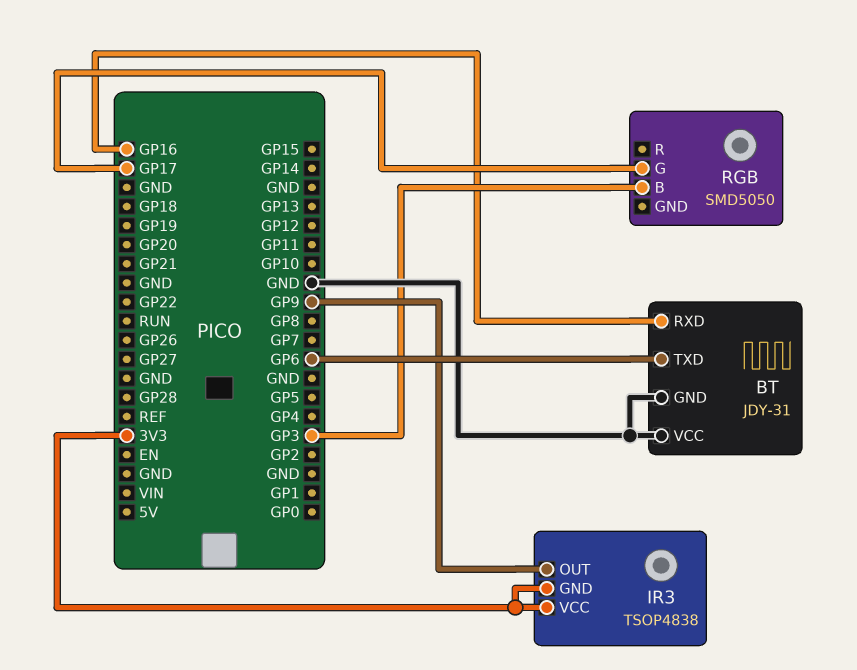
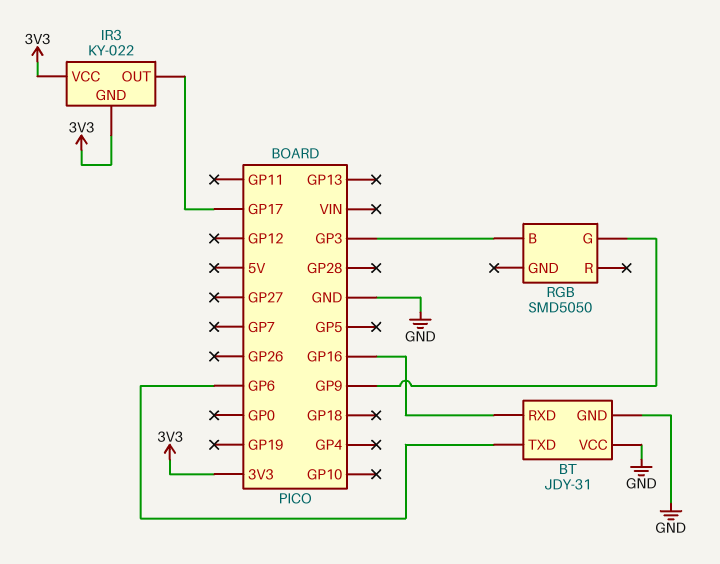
IR3: TSOP4838 -> KY-022
IR3 pin OUT: GP9 -> GP17
RGB pin G: GP17 -> GP9

